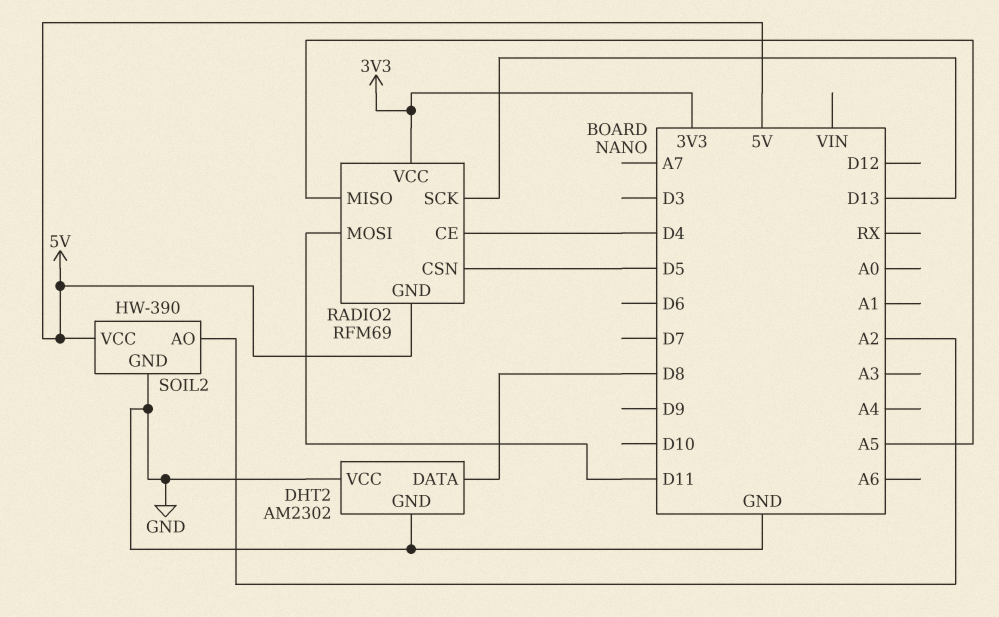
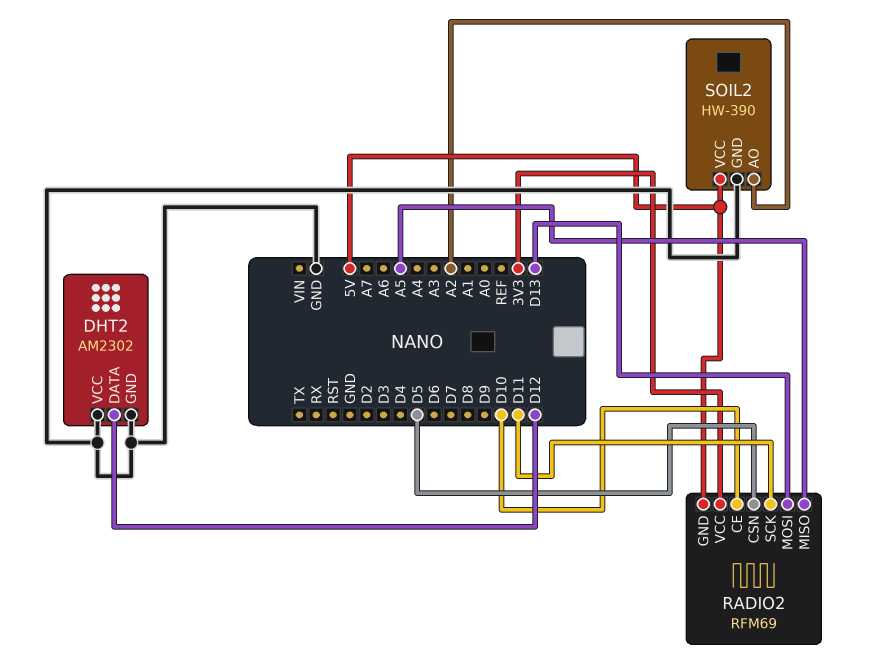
DHT2 pin DATA: D8 -> D12
RADIO2 pin CE: D4 -> D10
RADIO2 pin MOSI: D11 -> D13
RADIO2 pin SCK: D13 -> D11

